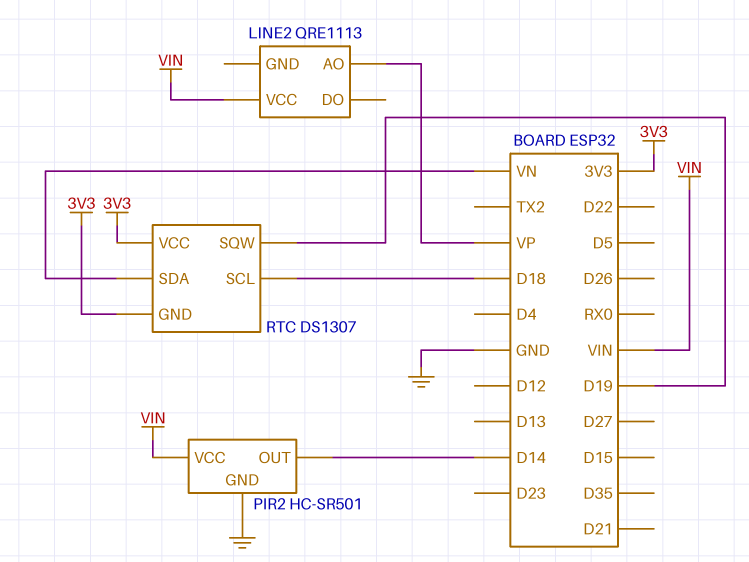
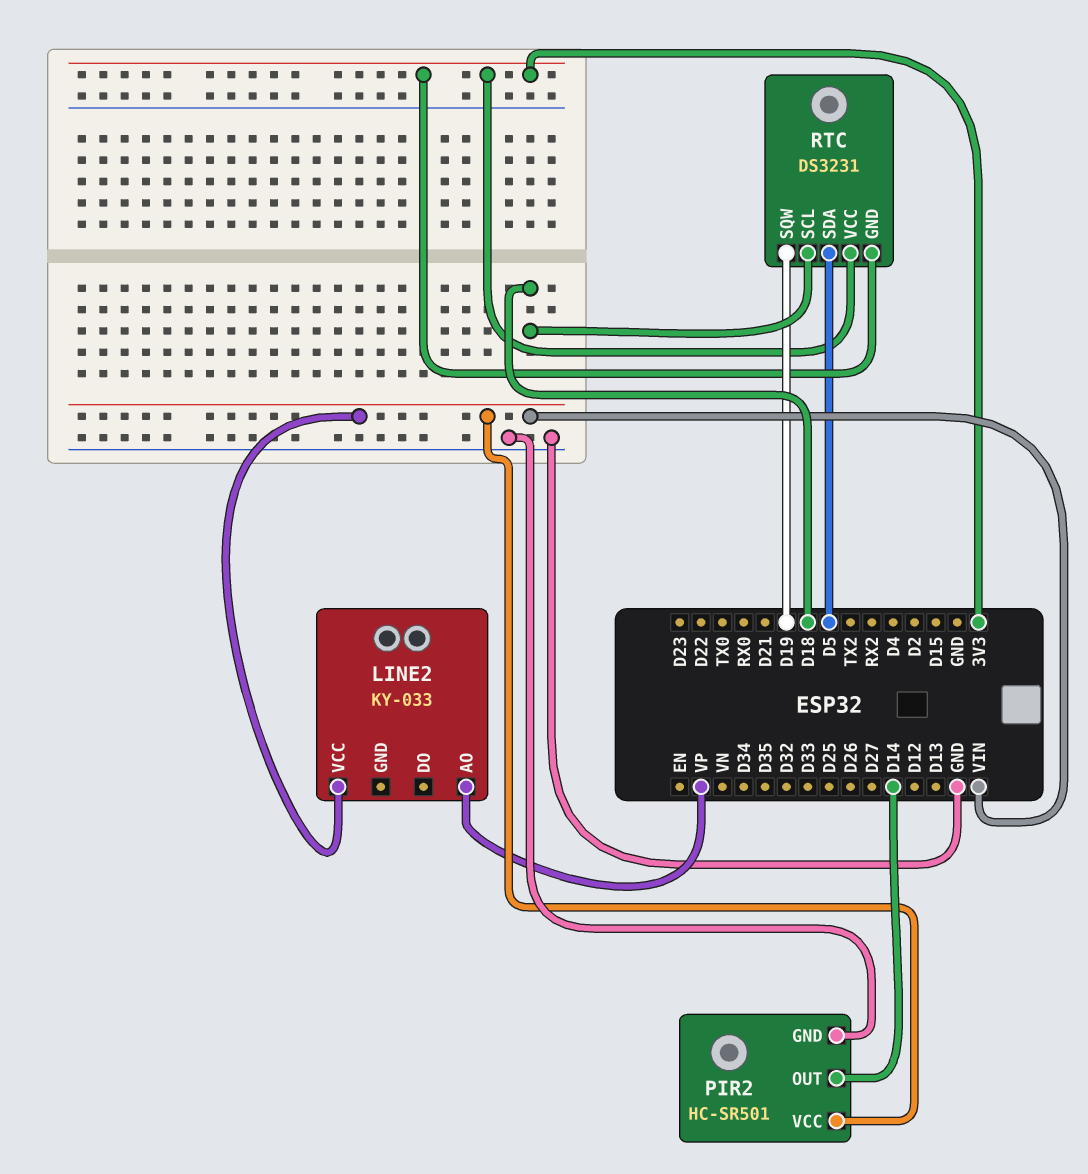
LINE2: QRE1113 -> KY-033
RTC: DS1307 -> DS3231
RTC pin SDA: VN -> D5

